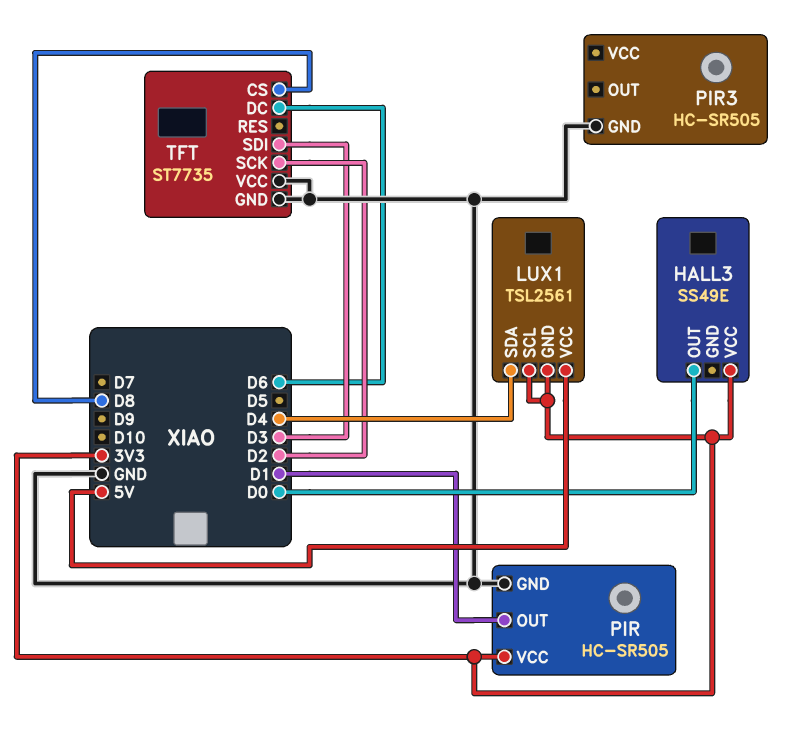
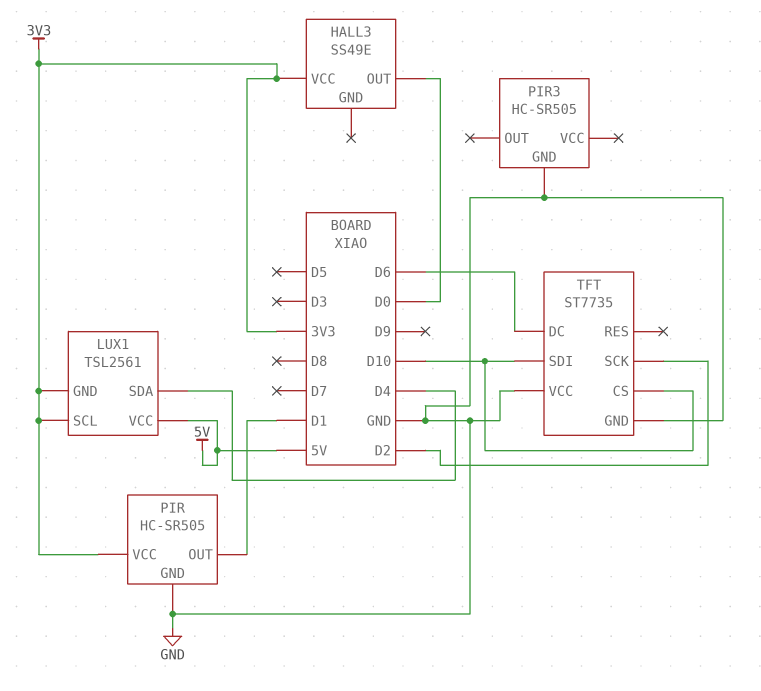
TFT pin CS: D8 -> D10
TFT pin SDI: D3 -> D10

